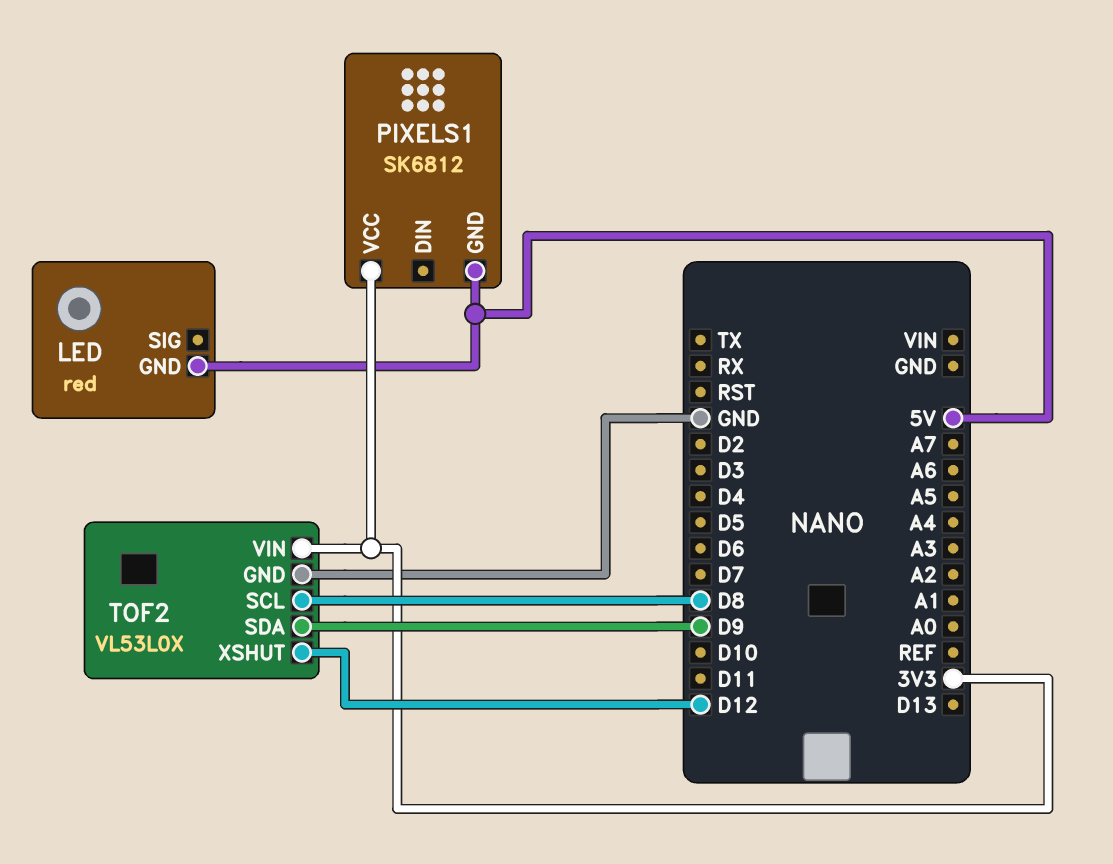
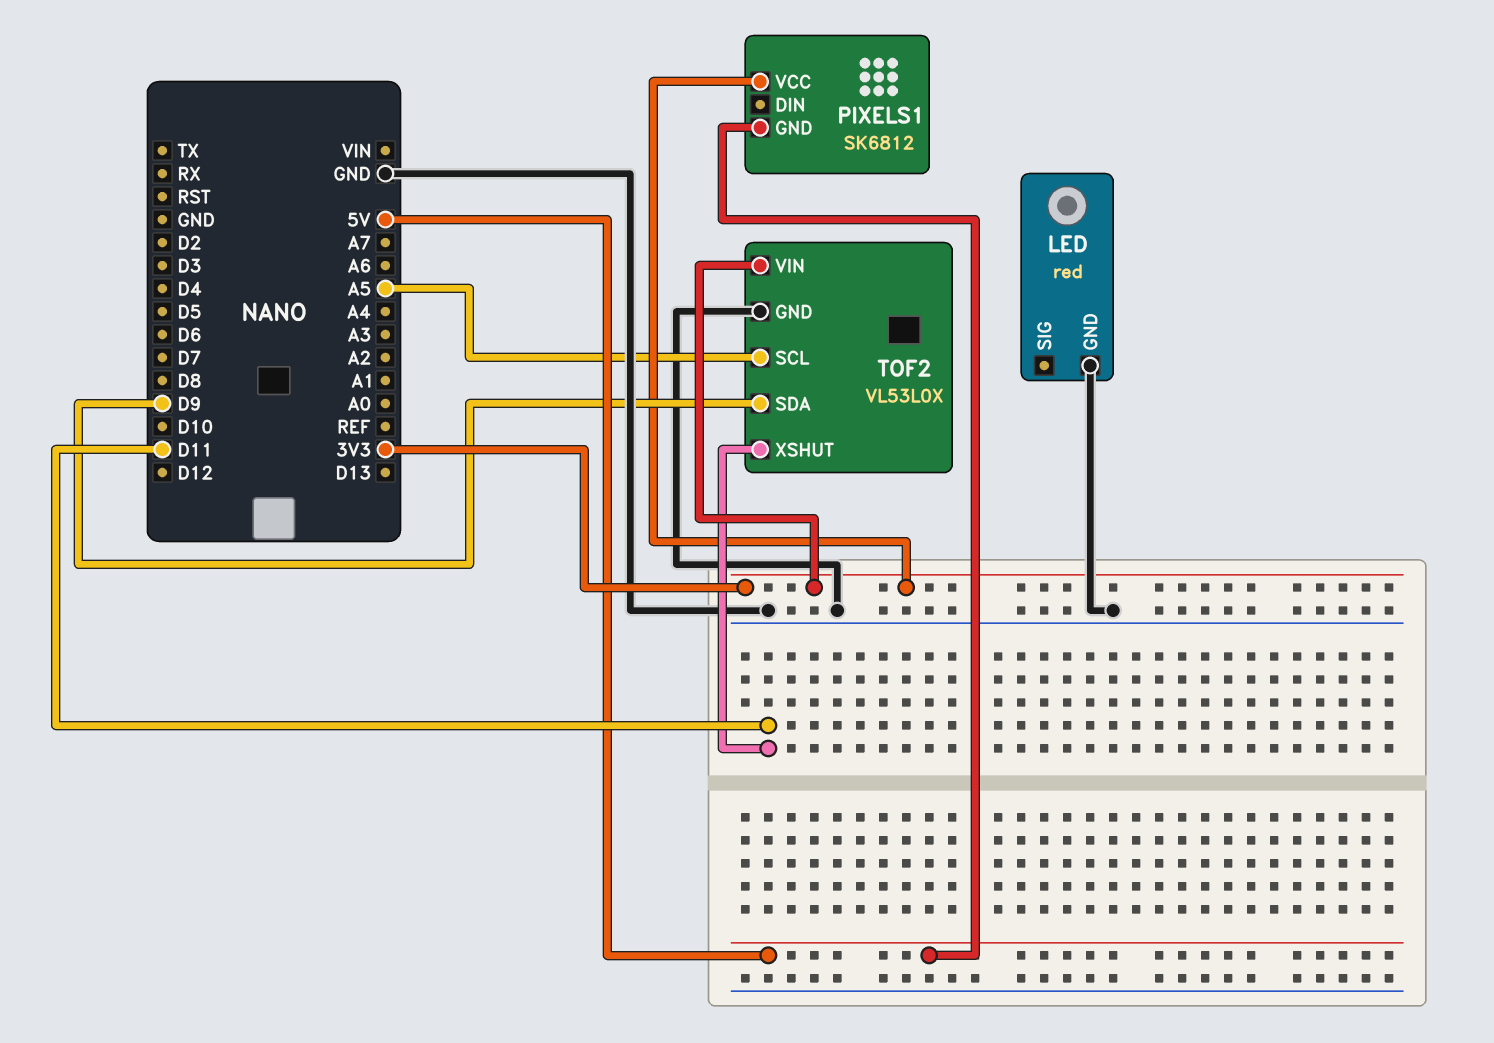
LED pin GND: 5V -> GND
TOF2 pin SCL: D8 -> A5
TOF2 pin XSHUT: D12 -> D11

